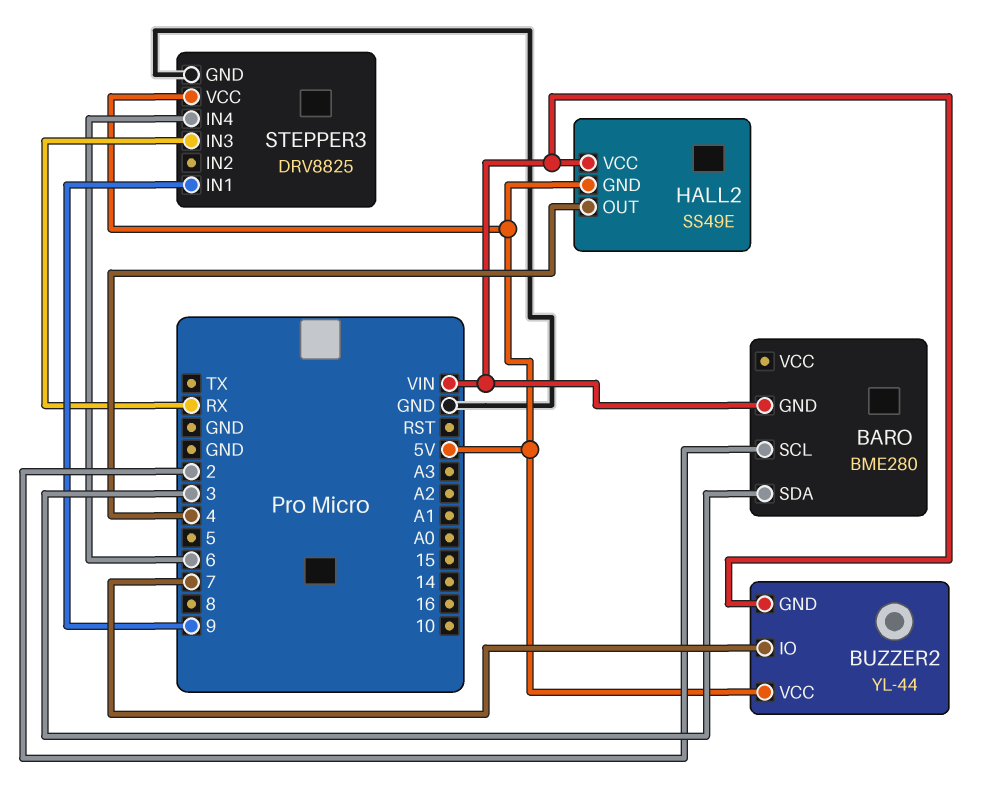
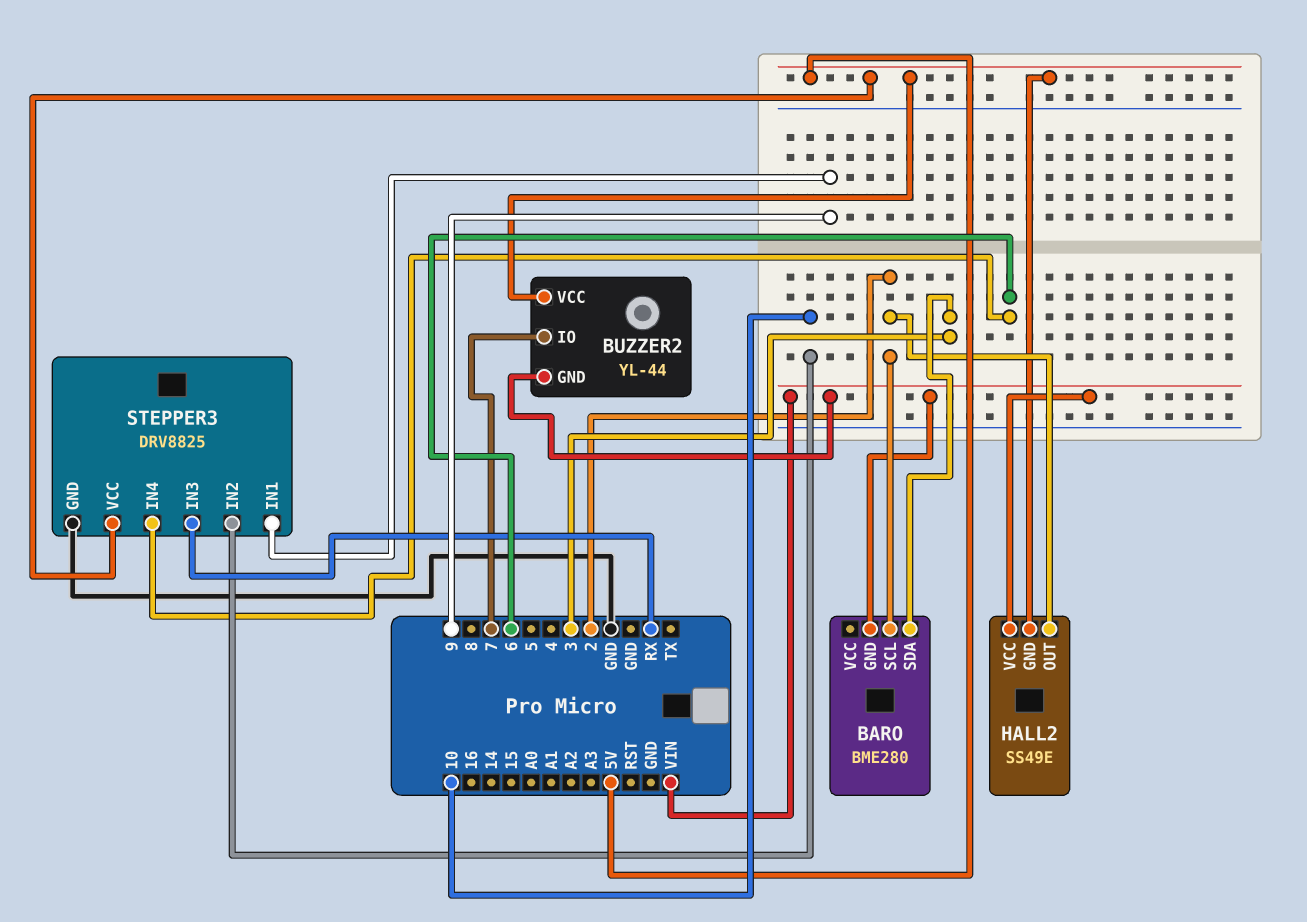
HALL2 pin OUT: 4 -> 2
STEPPER3 pin IN2: none -> 10

